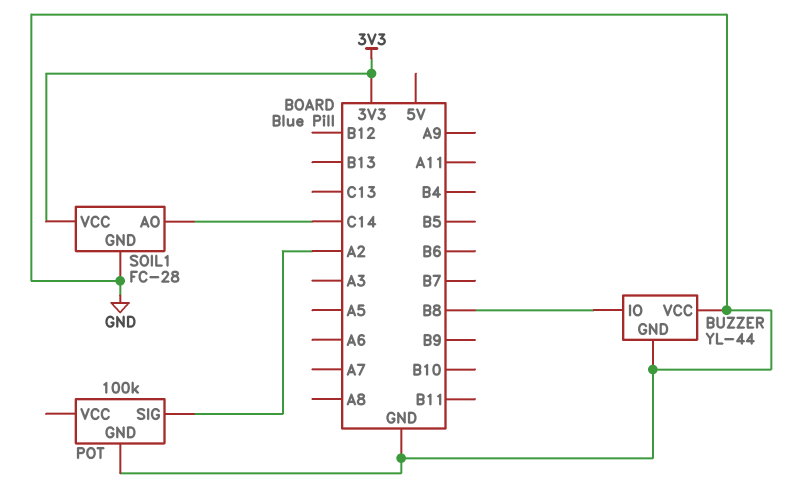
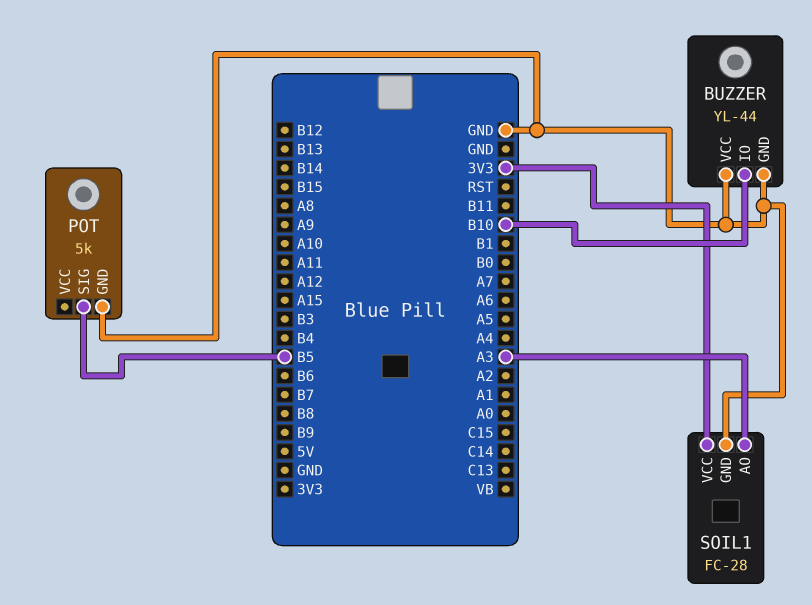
BUZZER pin IO: B8 -> B10
POT: 100k -> 5k
POT pin SIG: A2 -> B5
SOIL1 pin AO: C14 -> A3

